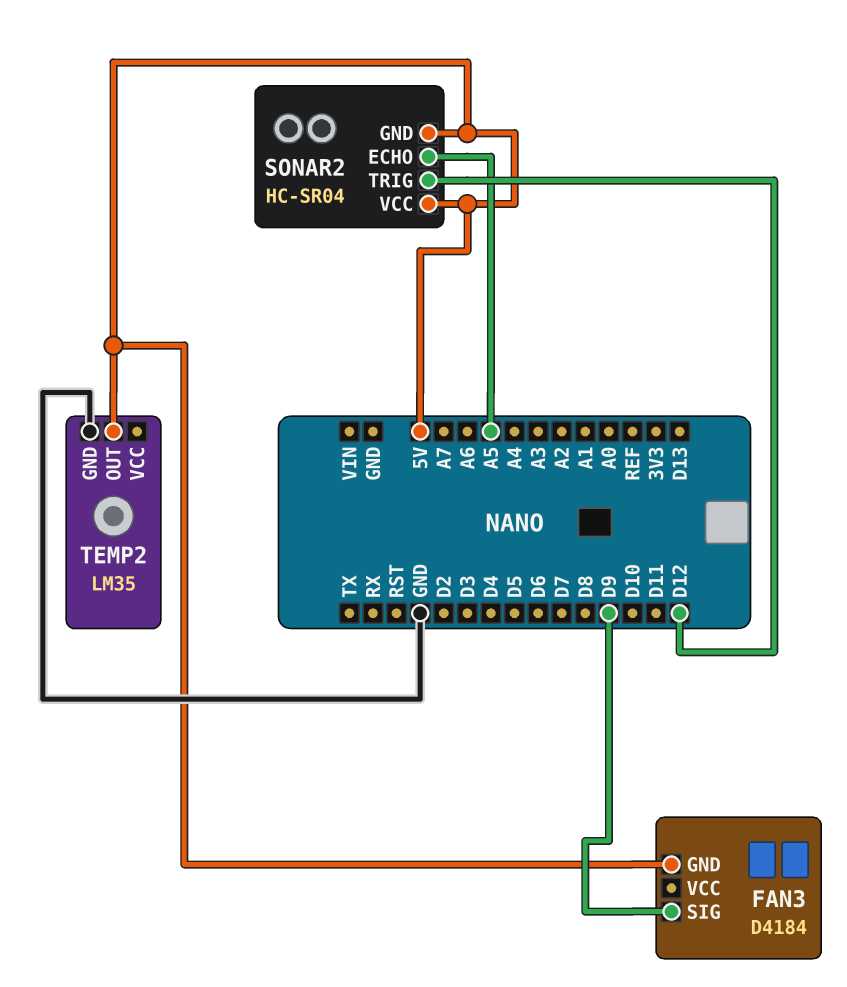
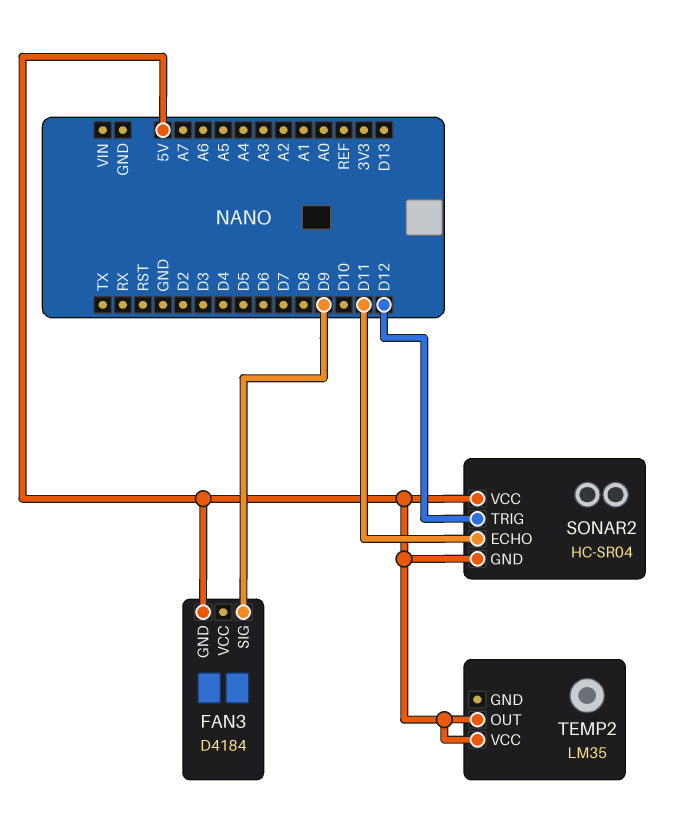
SONAR2 pin ECHO: A5 -> D11
TEMP2 pin GND: GND -> none
TEMP2 pin VCC: none -> 5V

